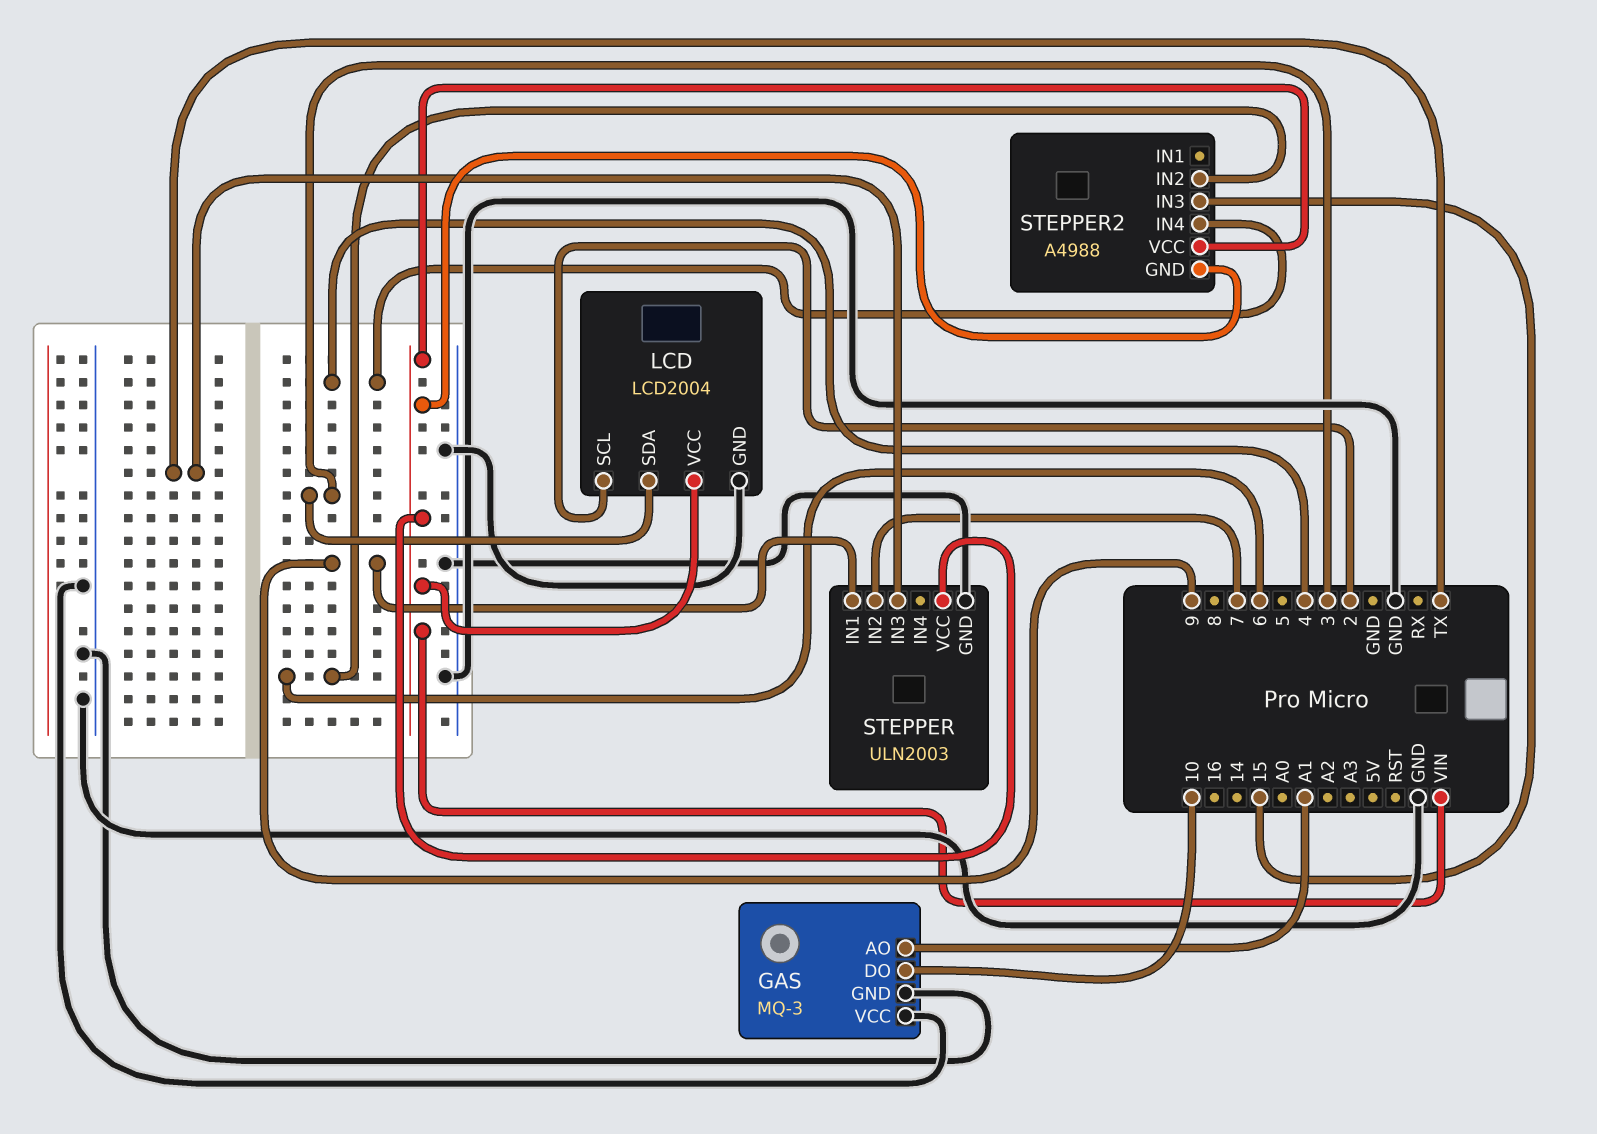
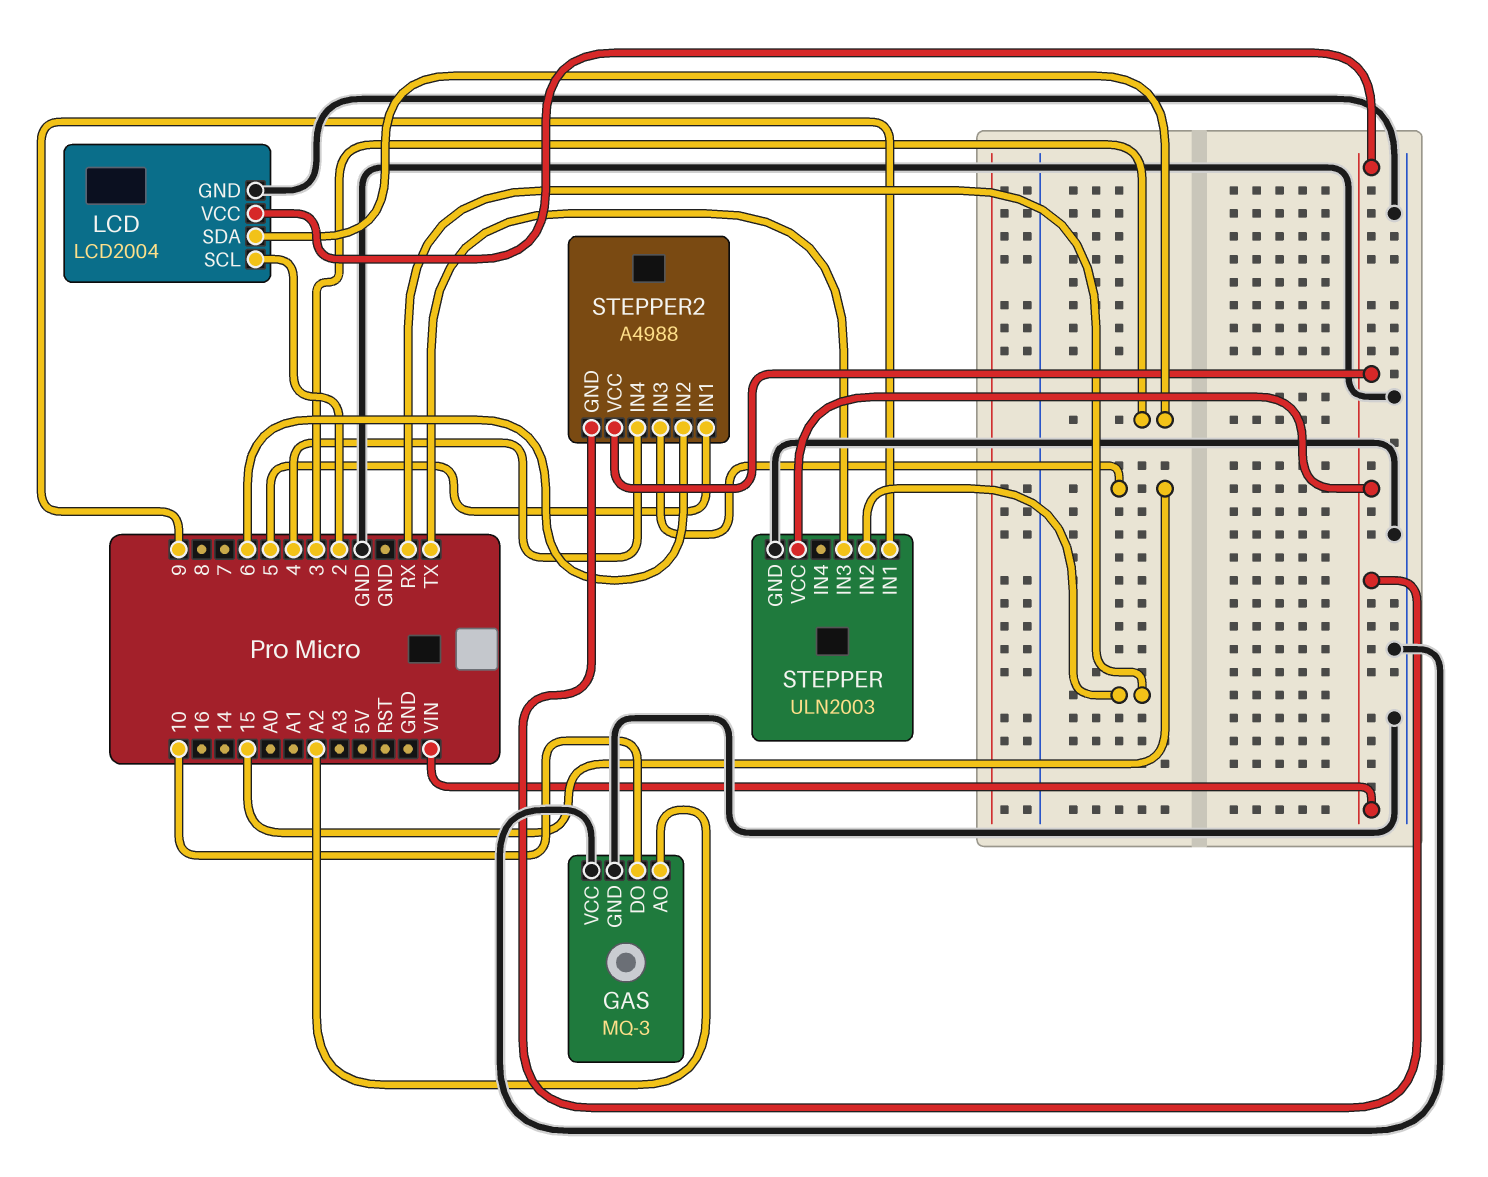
GAS pin AO: A1 -> A2
STEPPER pin IN2: 7 -> RX
STEPPER2 pin IN1: none -> 5

